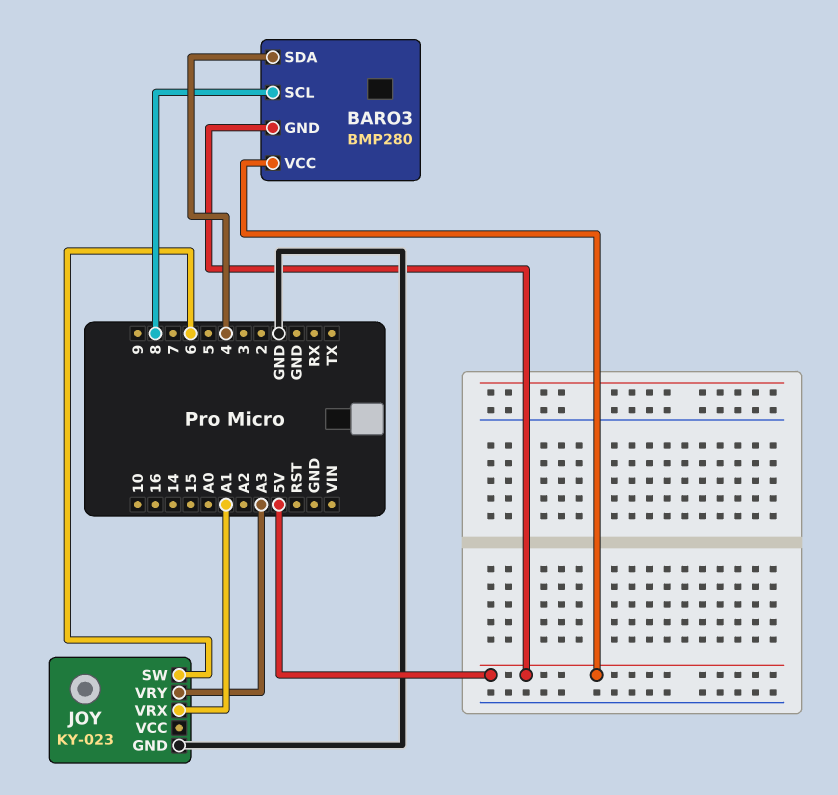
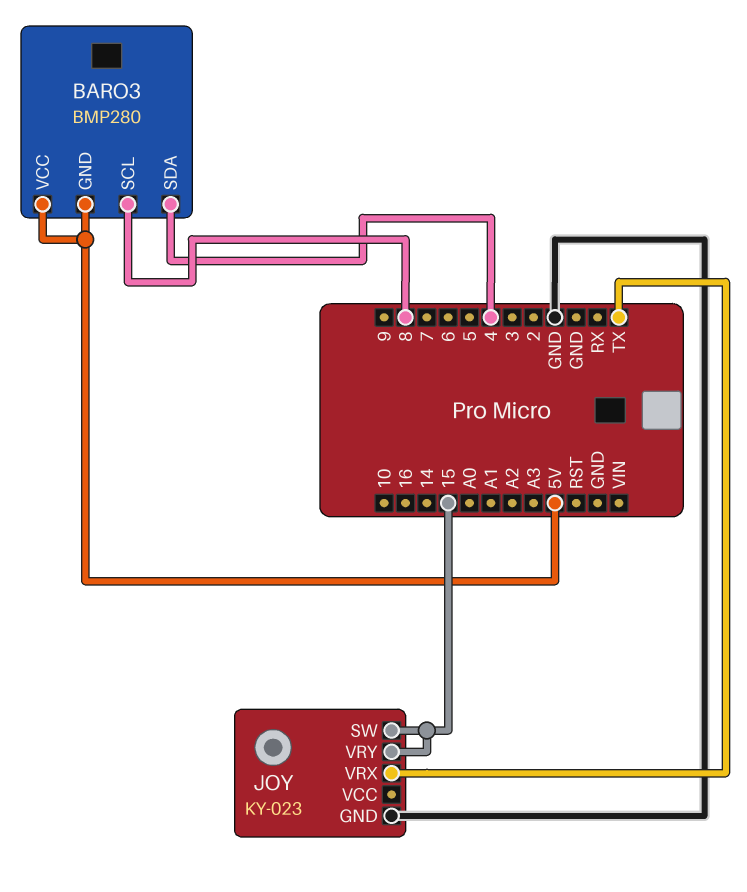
JOY pin SW: 6 -> 15
JOY pin VRX: A1 -> TX
JOY pin VRY: A3 -> 15

